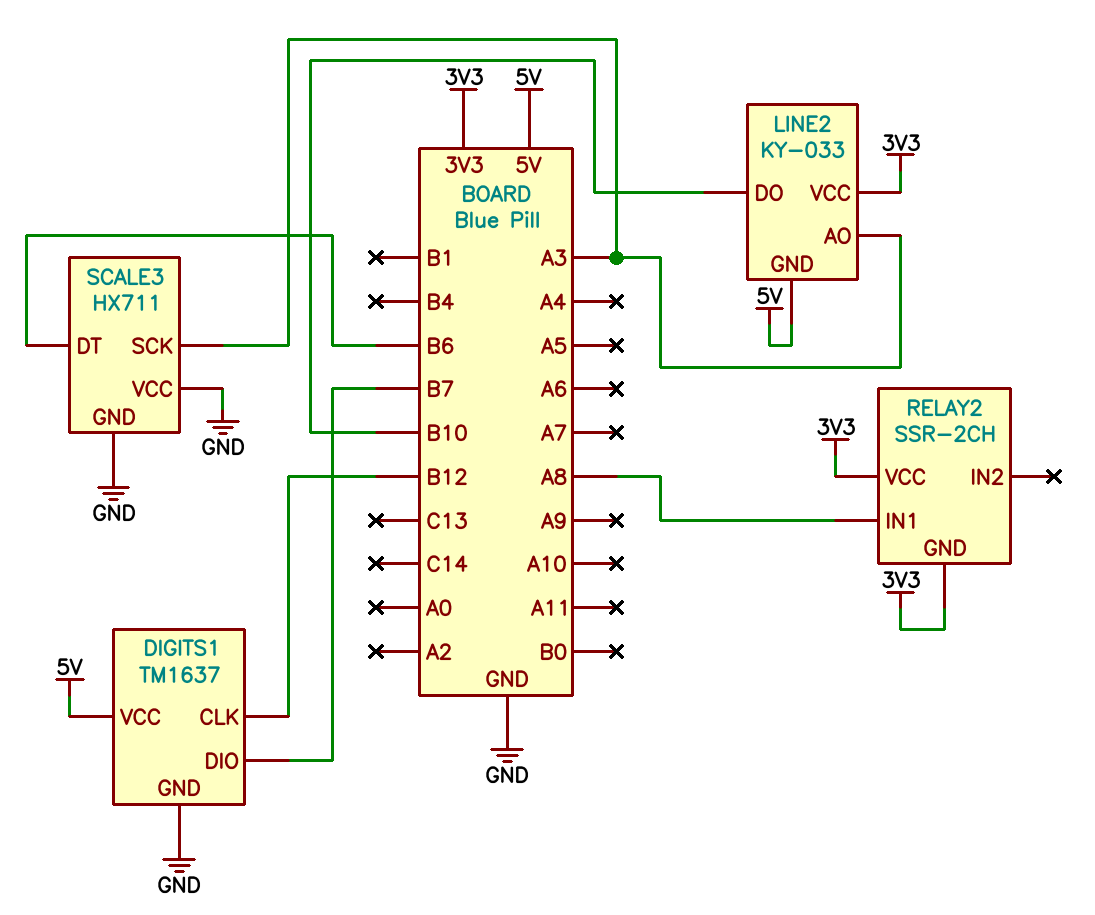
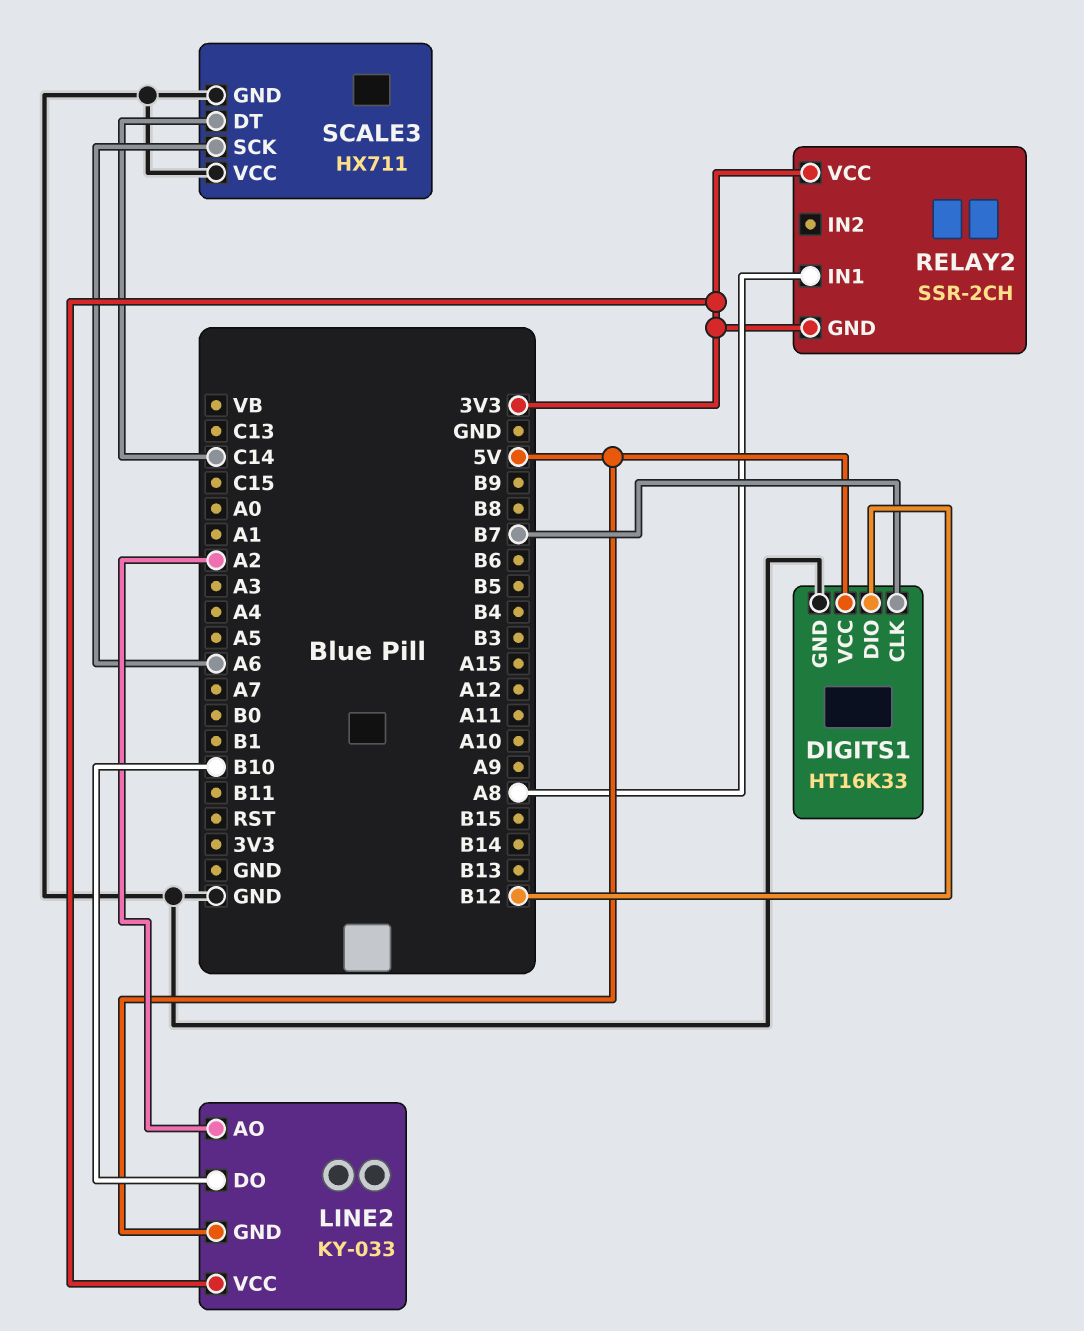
DIGITS1: TM1637 -> HT16K33
DIGITS1 pin CLK: B12 -> B7
DIGITS1 pin DIO: B7 -> B12
LINE2 pin AO: A3 -> A2
SCALE3 pin DT: B6 -> C14
SCALE3 pin SCK: A3 -> A6

